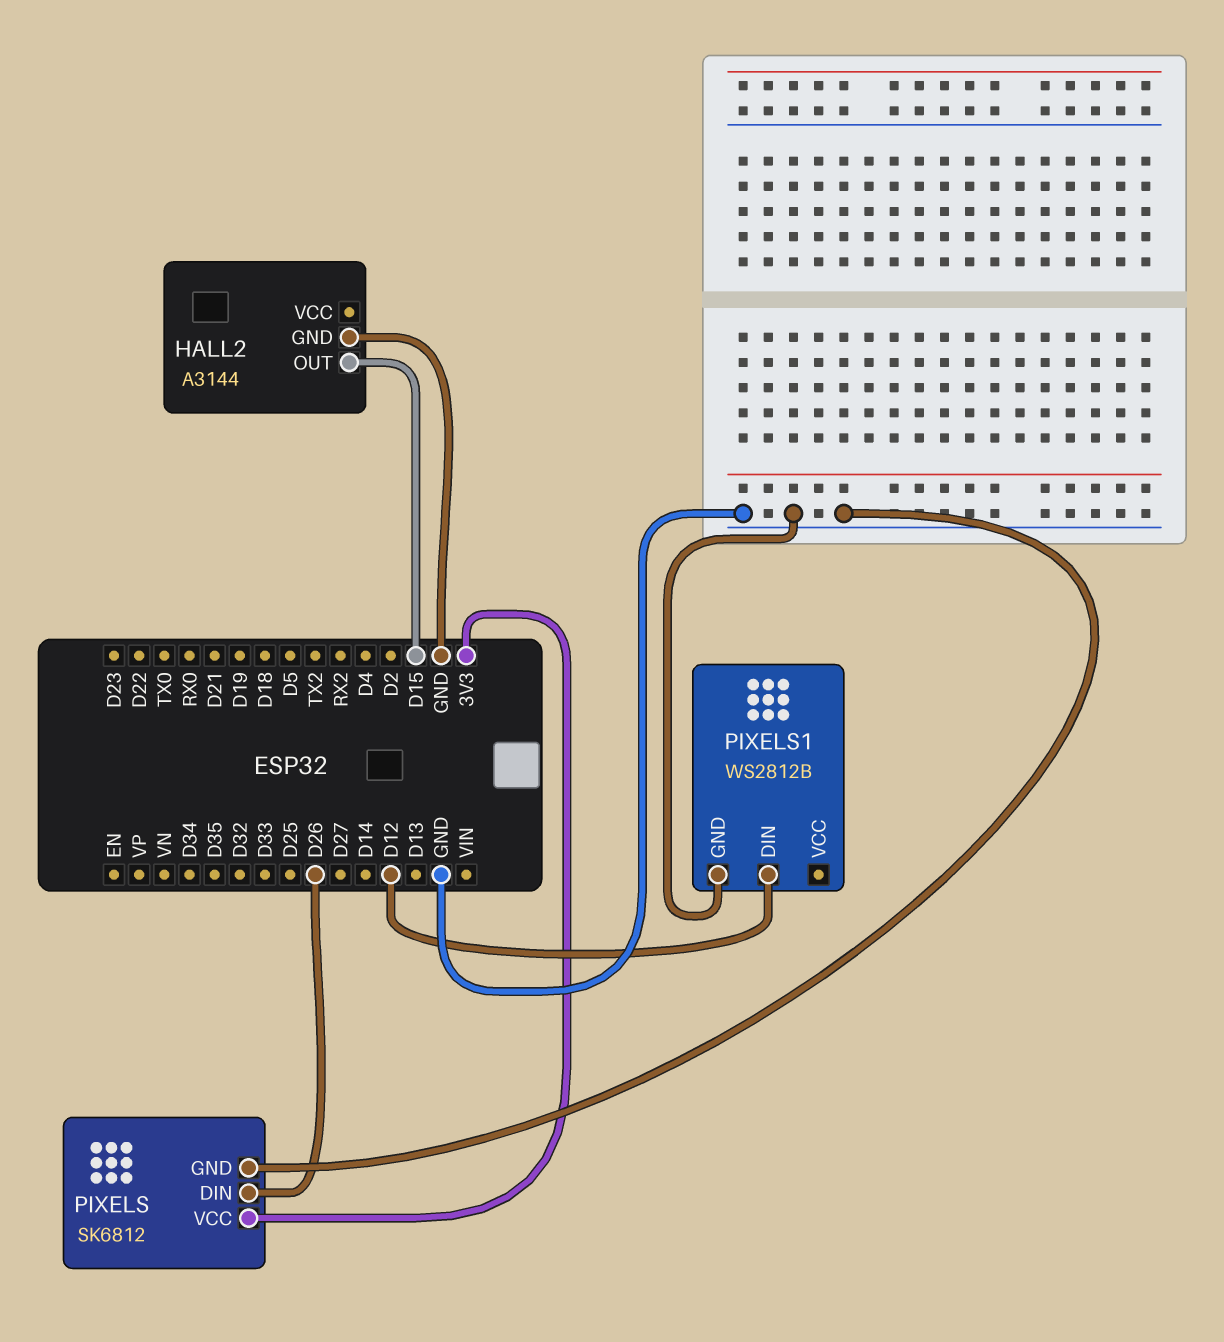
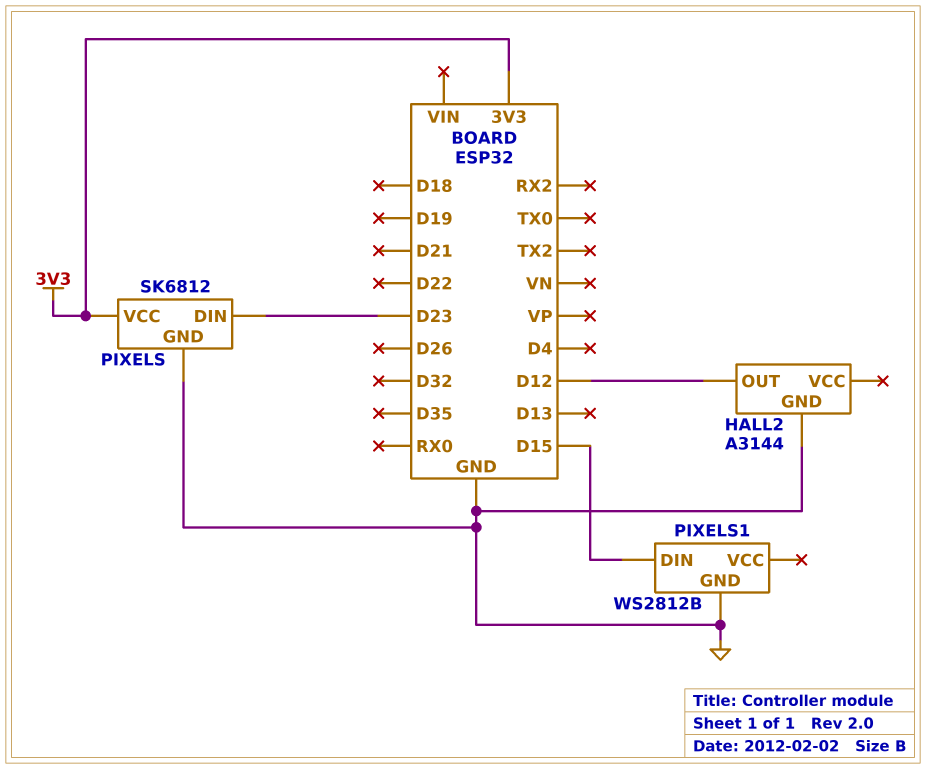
HALL2 pin OUT: D15 -> D12
PIXELS pin DIN: D26 -> D23
PIXELS1 pin DIN: D12 -> D15

